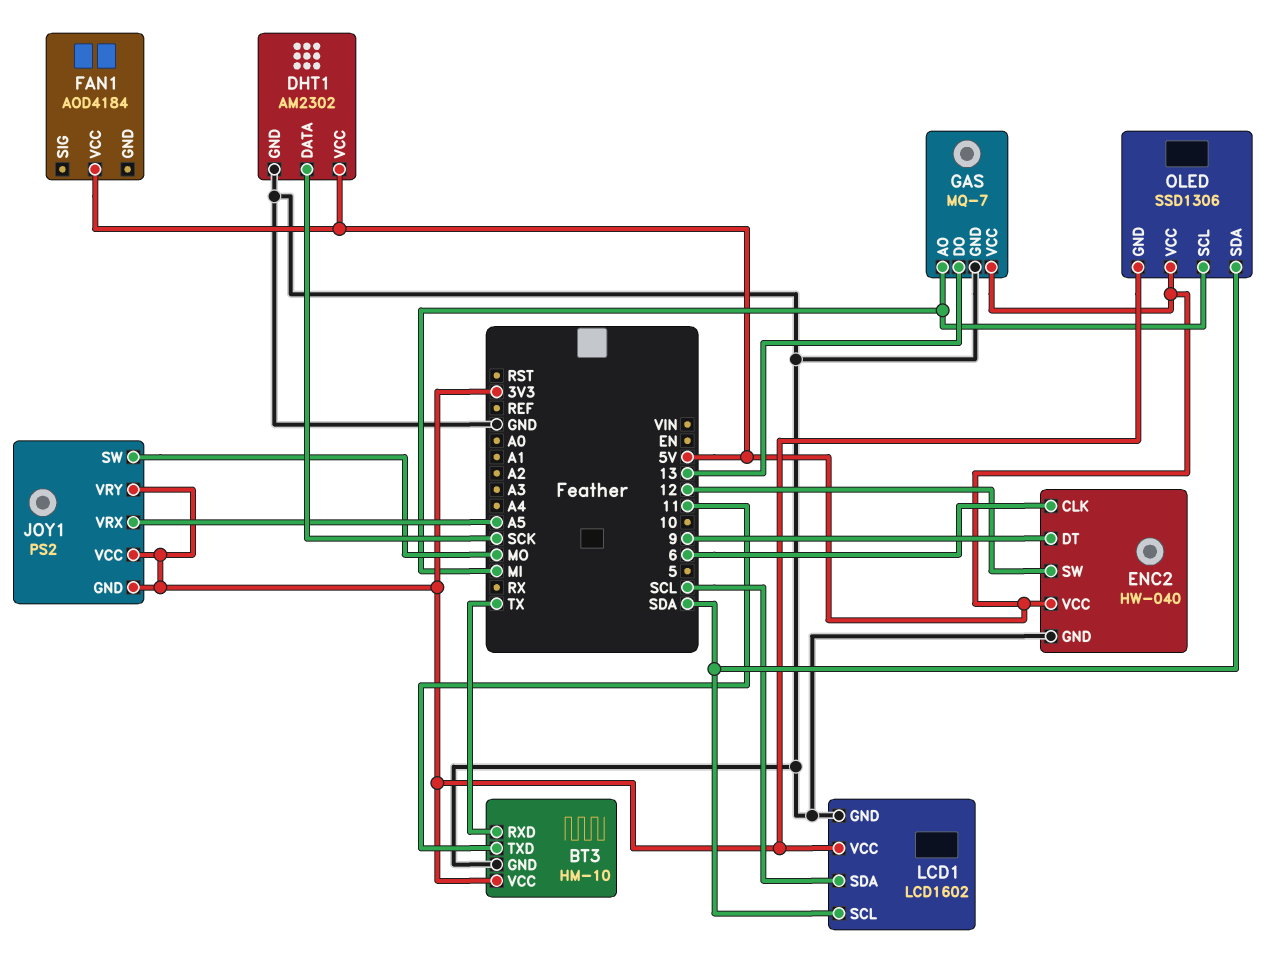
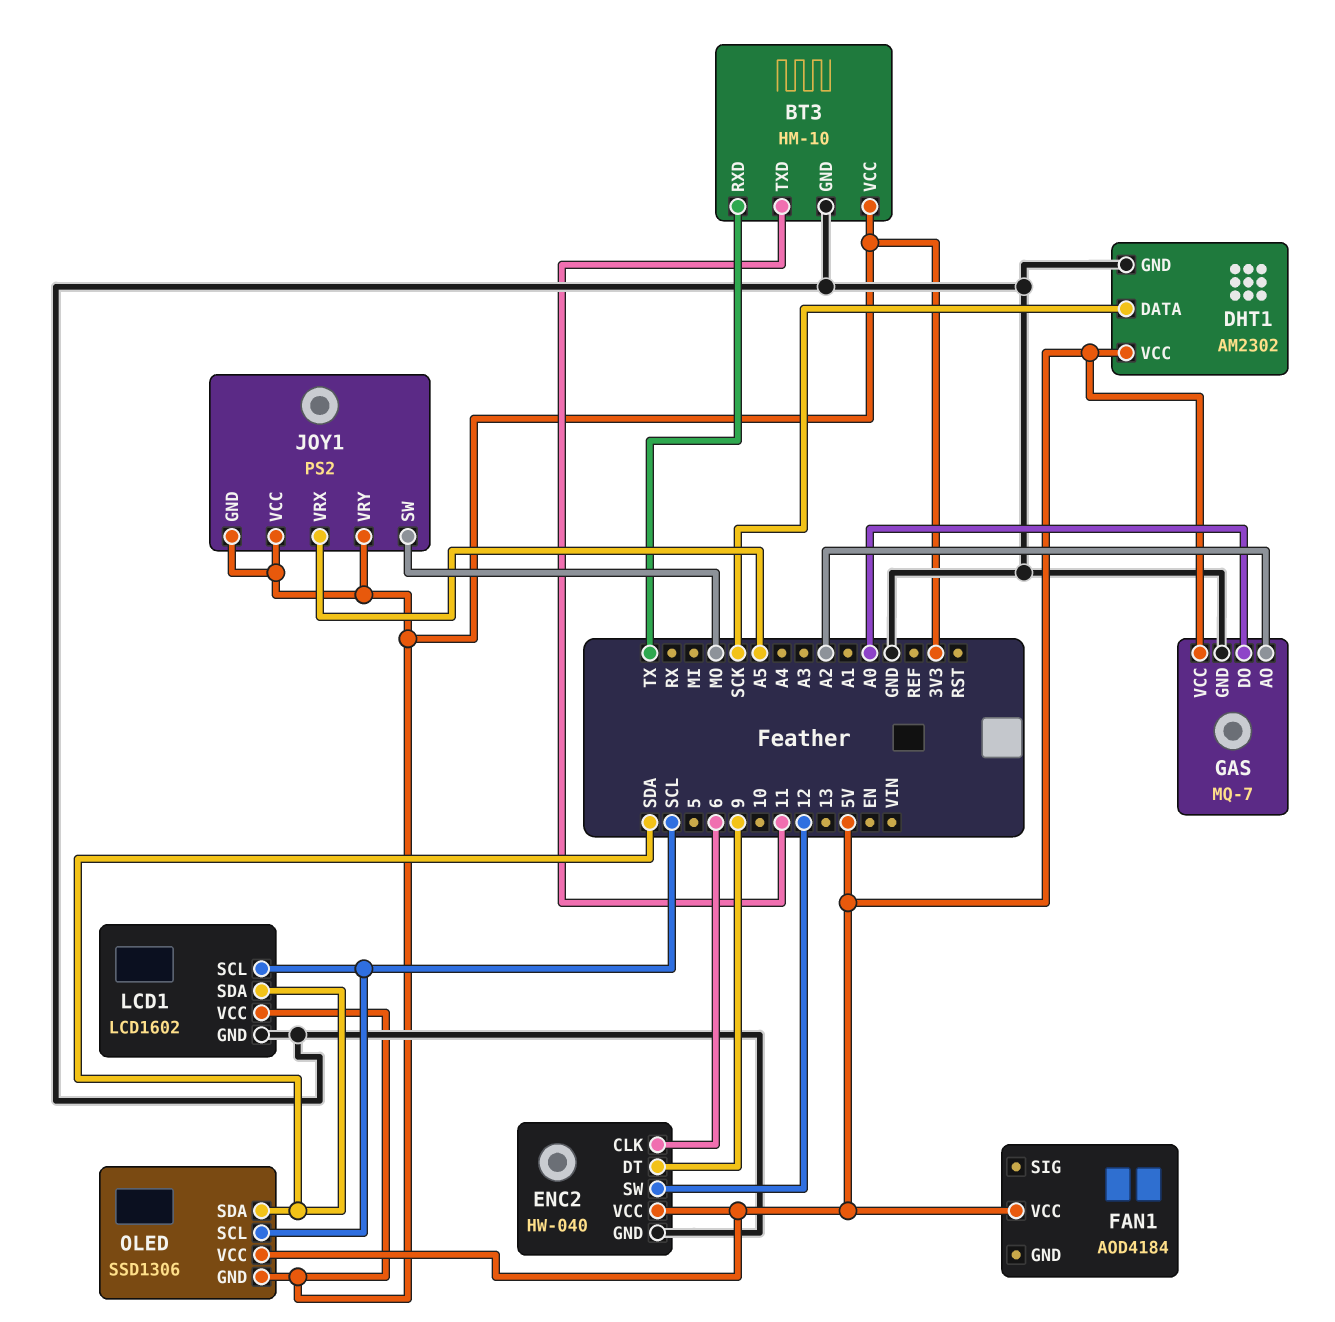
GAS pin AO: MI -> A2
GAS pin DO: 13 -> A0
LCD1 pin SCL: SDA -> SCL
LCD1 pin SDA: SCL -> SDA
OLED pin SCL: MI -> SCL

